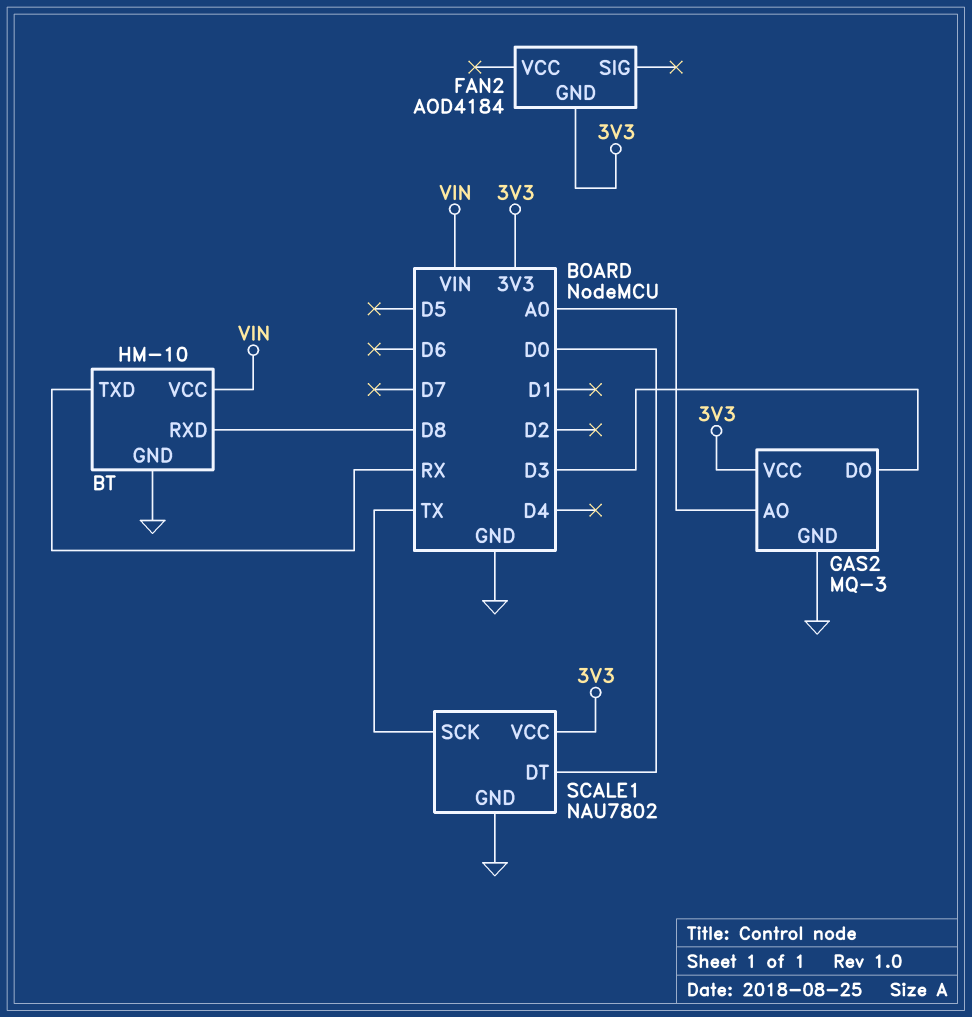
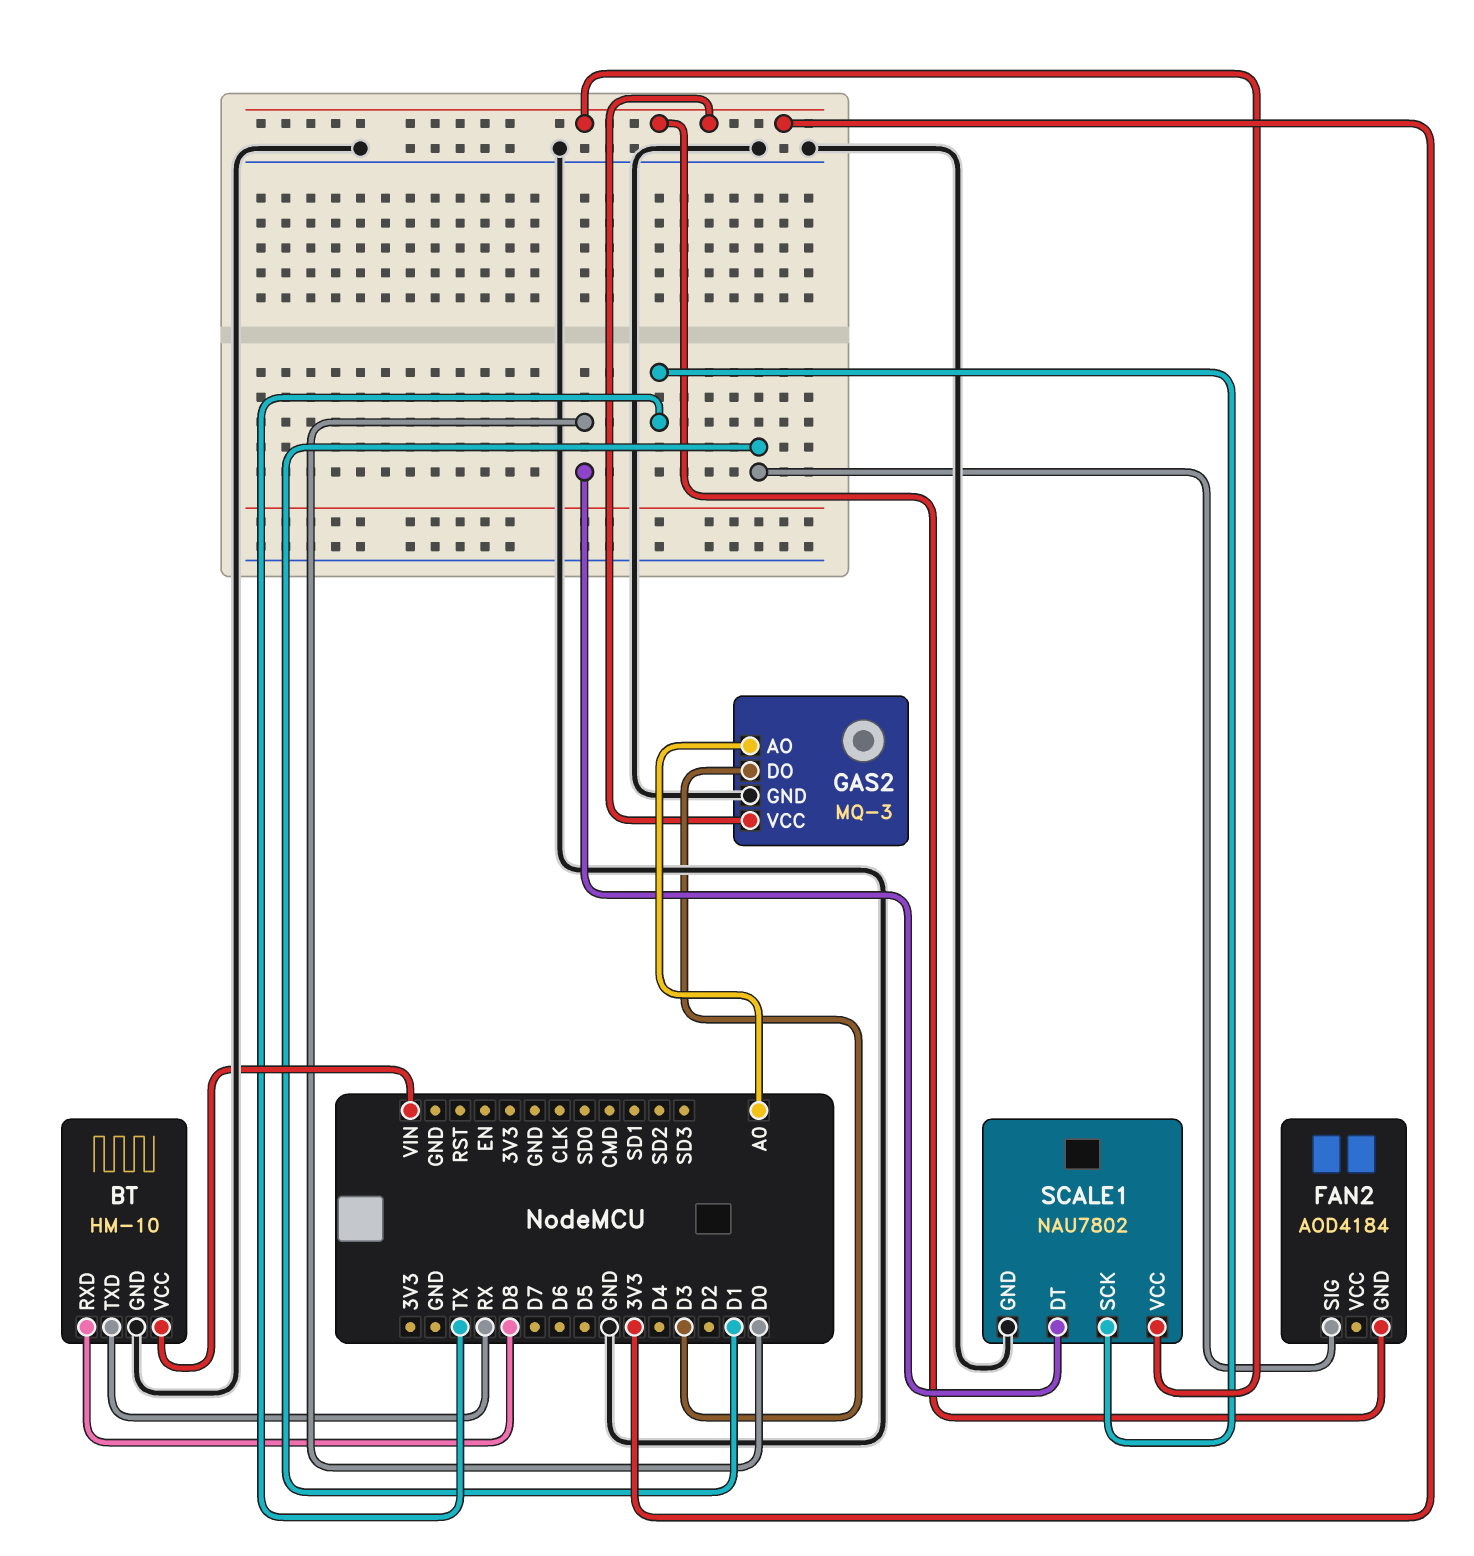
FAN2 pin SIG: none -> D1

